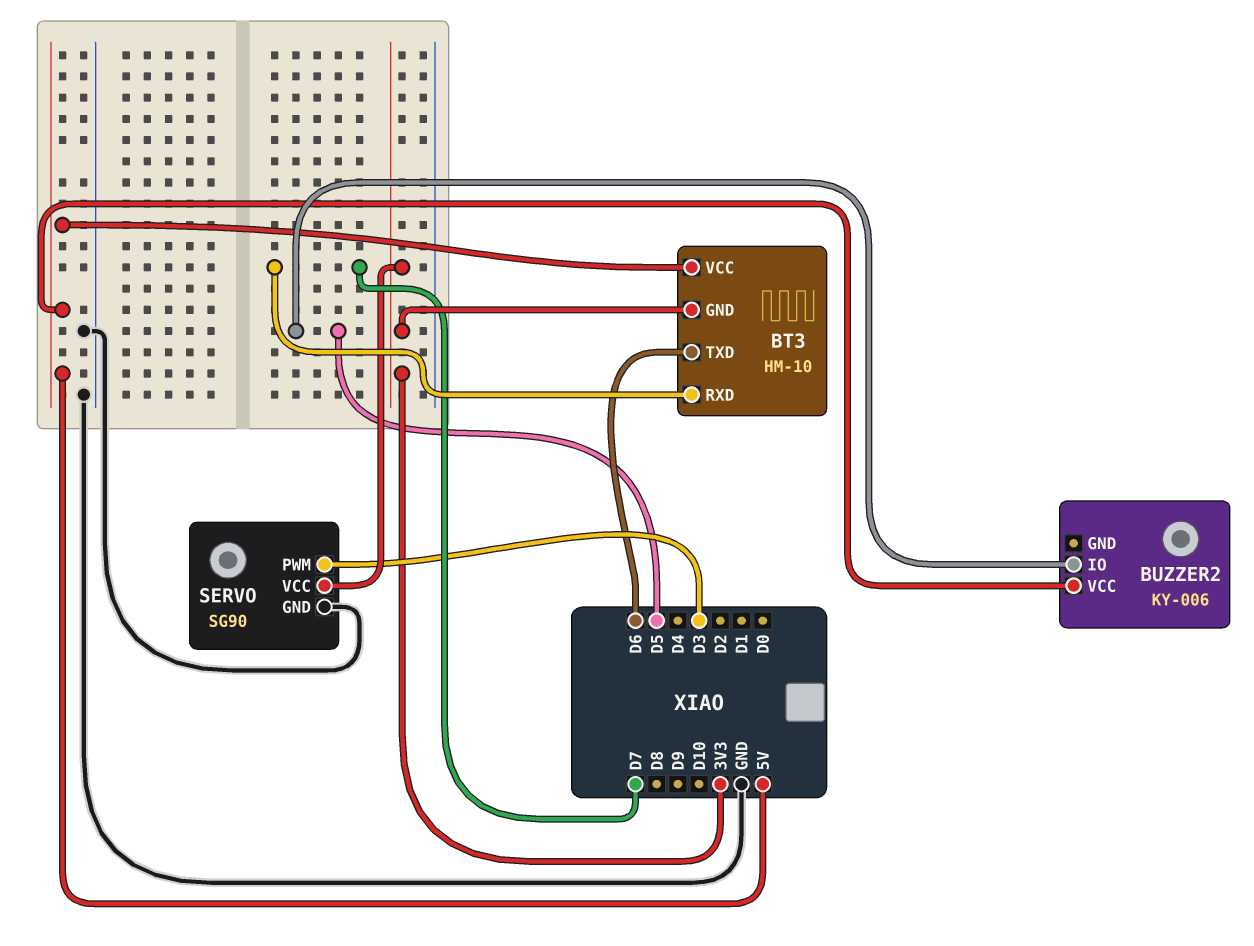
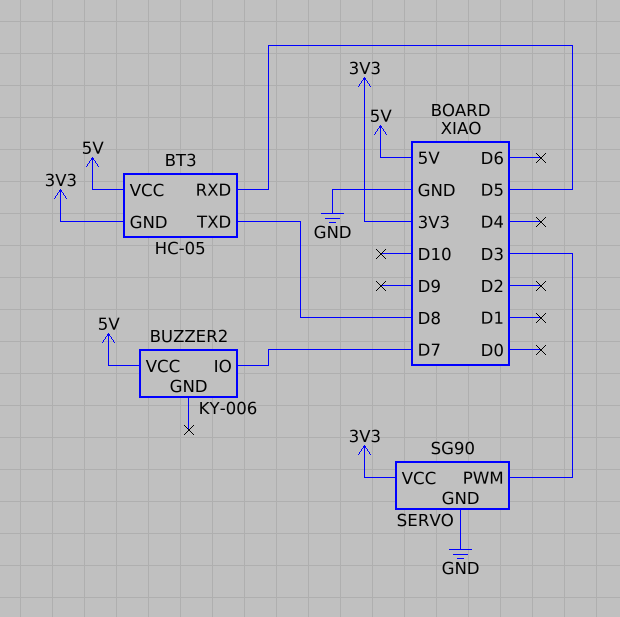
BT3: HM-10 -> HC-05
BT3 pin RXD: D7 -> D5
BT3 pin TXD: D6 -> D8
BUZZER2 pin IO: D5 -> D7

